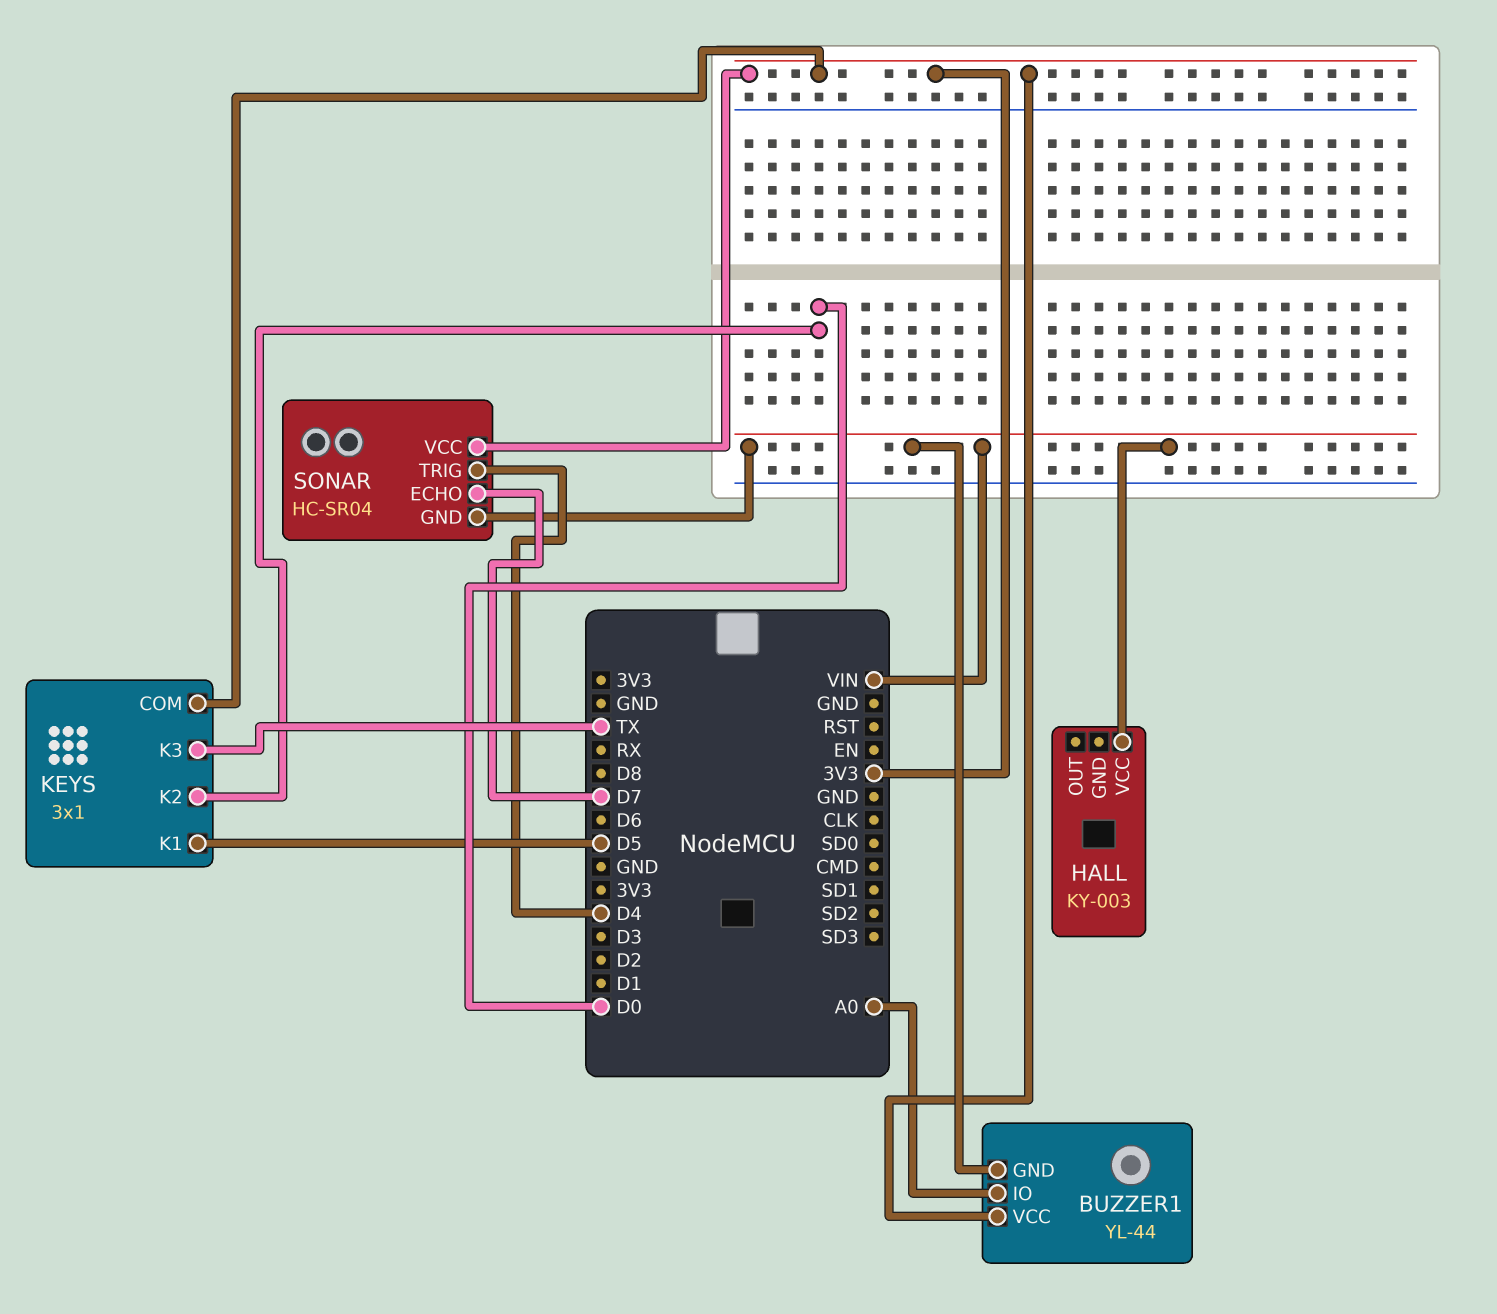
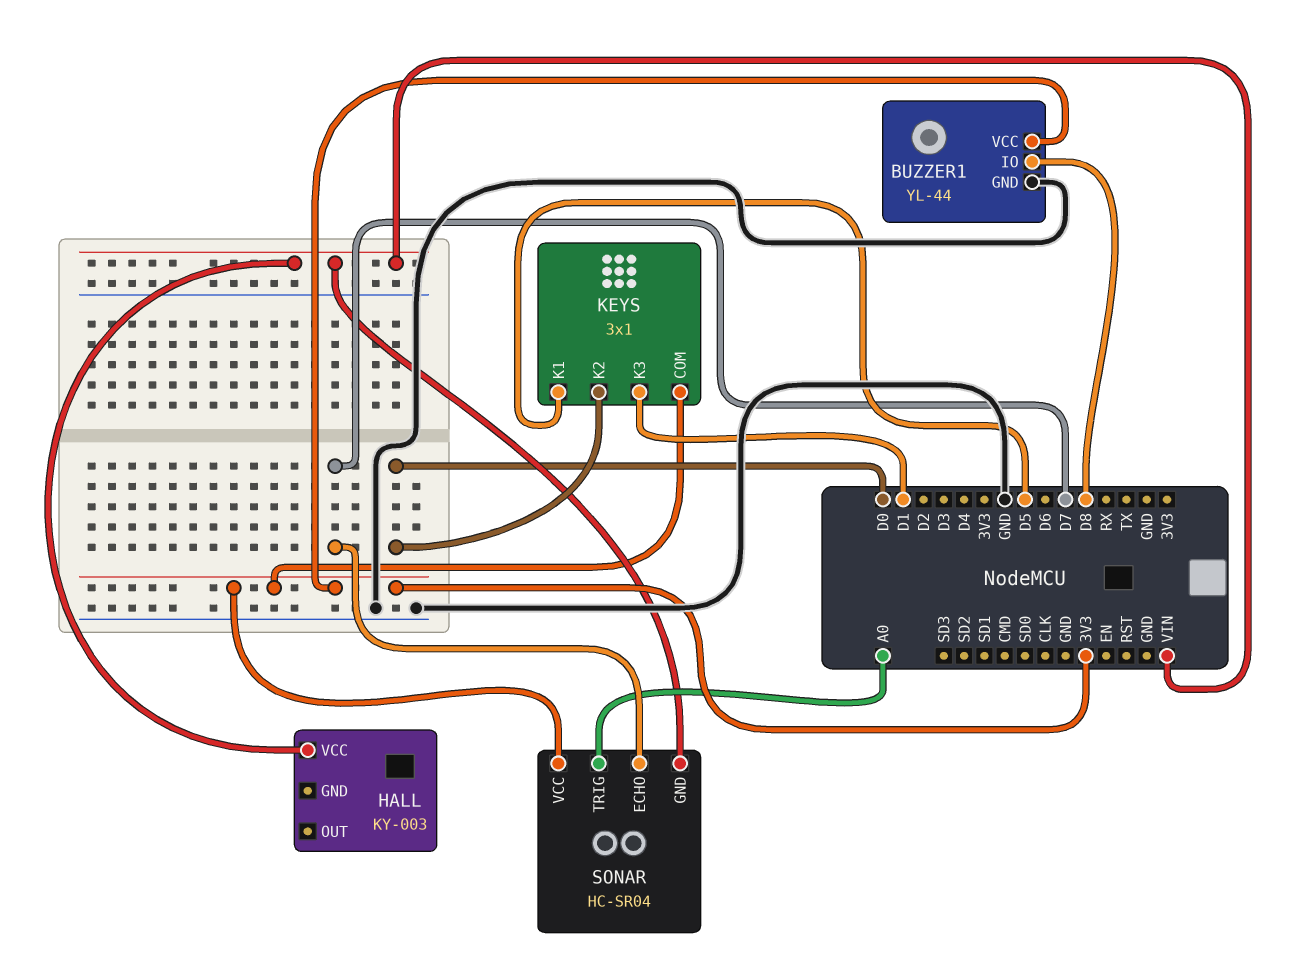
BUZZER1 pin GND: VIN -> GND
BUZZER1 pin IO: A0 -> D8
KEYS pin K3: TX -> D1
SONAR pin TRIG: D4 -> A0

